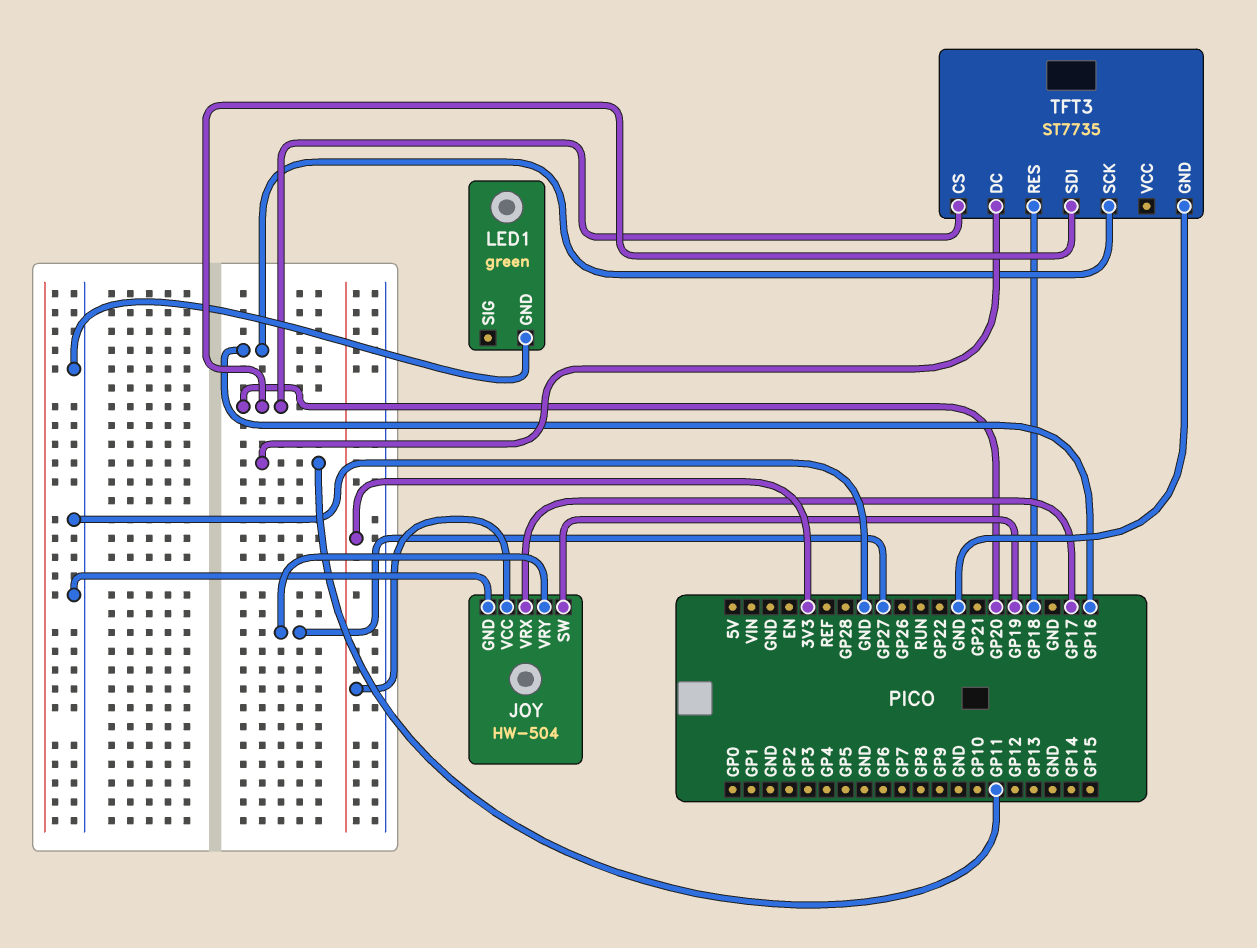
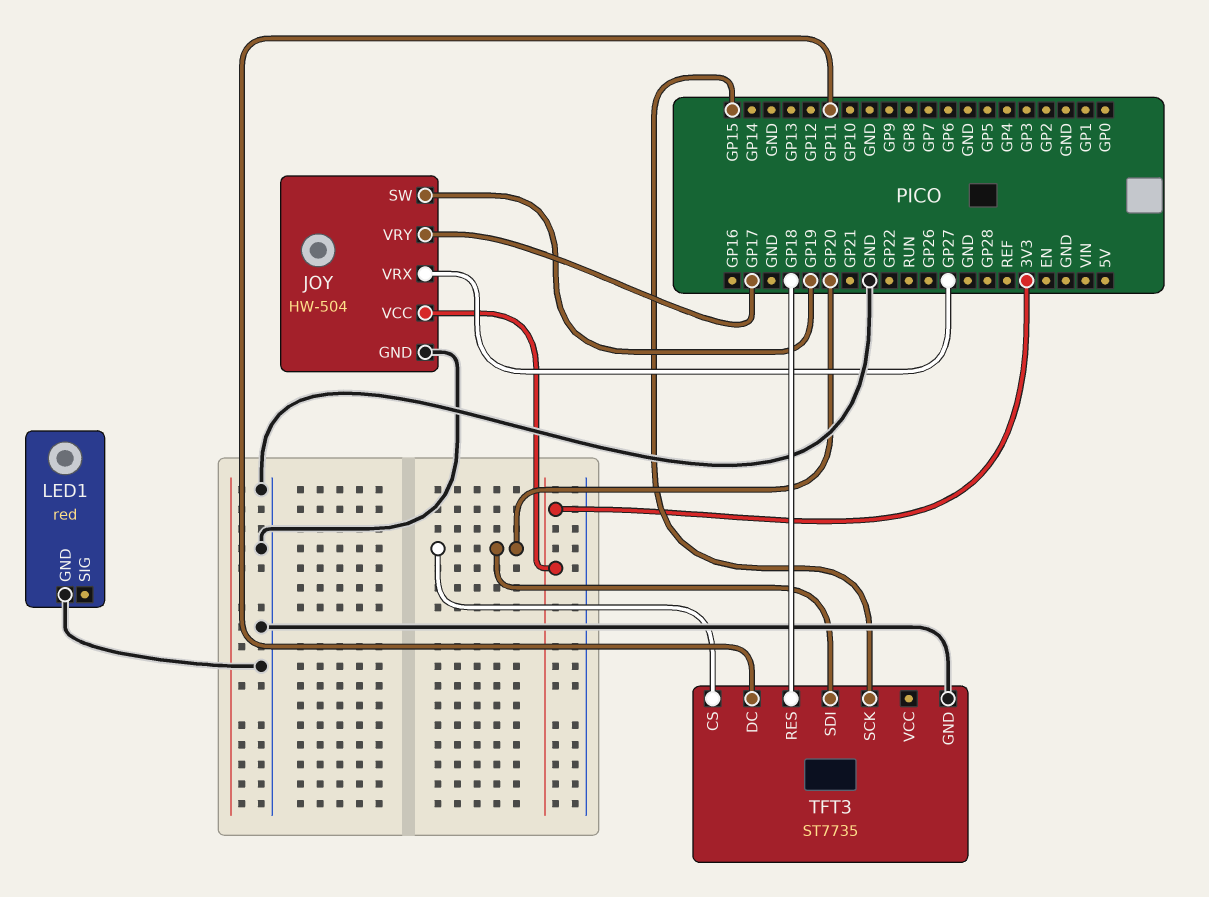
JOY pin VRX: GP17 -> GP27
JOY pin VRY: GP27 -> GP17
LED1: green -> red
TFT3 pin SCK: GP16 -> GP15

